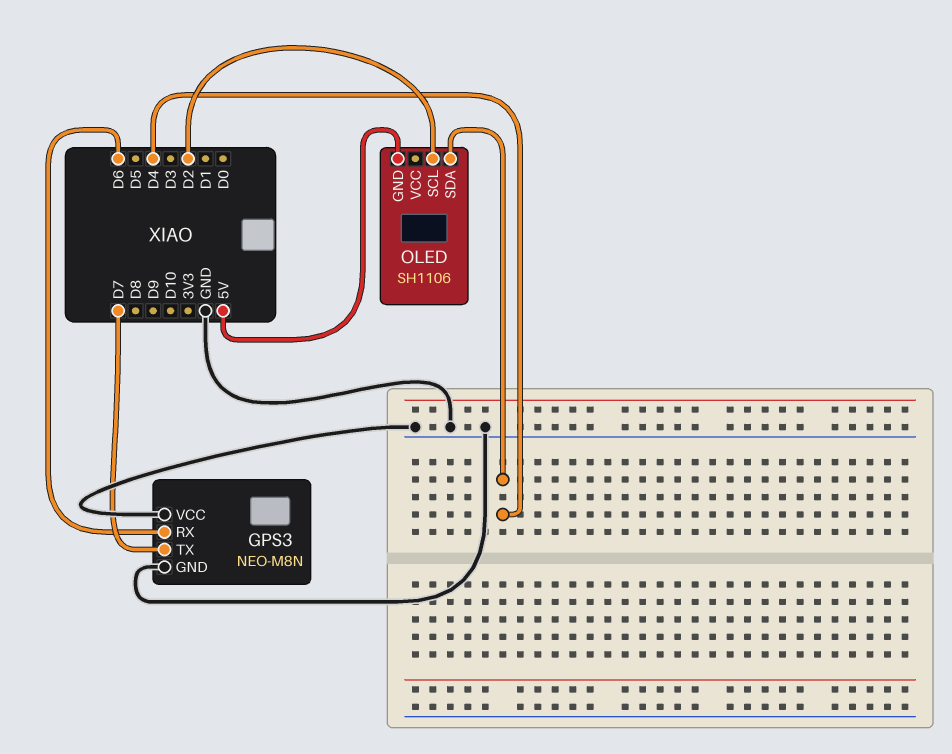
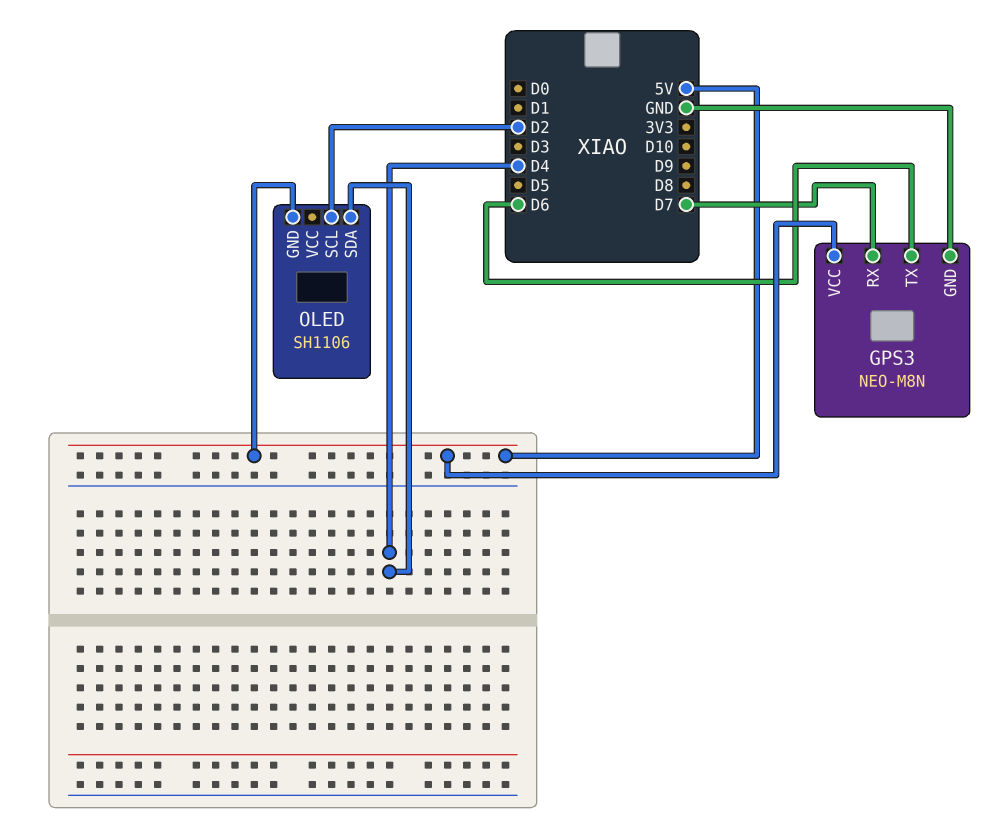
GPS3 pin RX: D6 -> D7
GPS3 pin TX: D7 -> D6
GPS3 pin VCC: GND -> 5V

